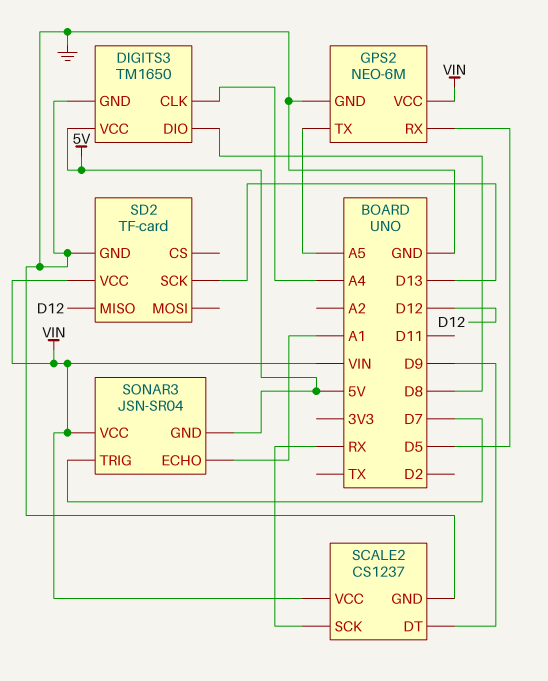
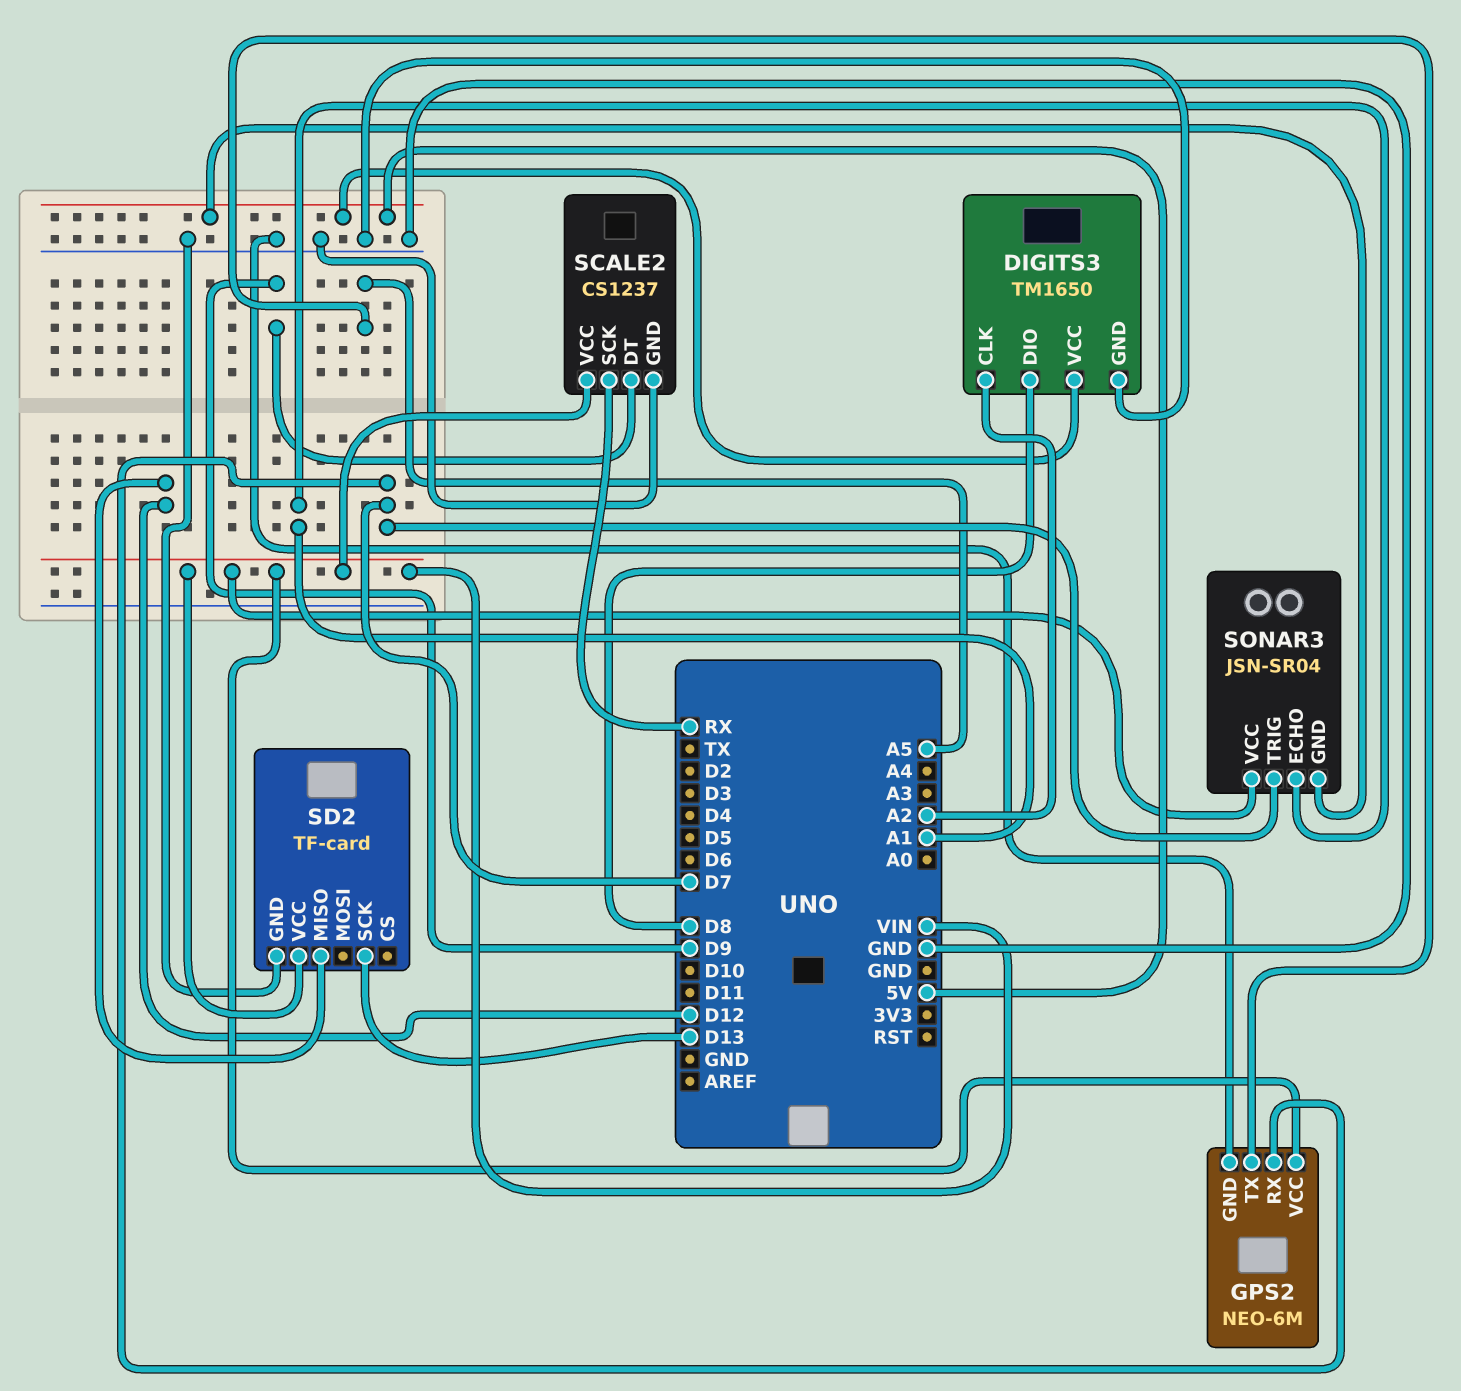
DIGITS3 pin CLK: A4 -> A2
GPS2 pin RX: D5 -> D7

